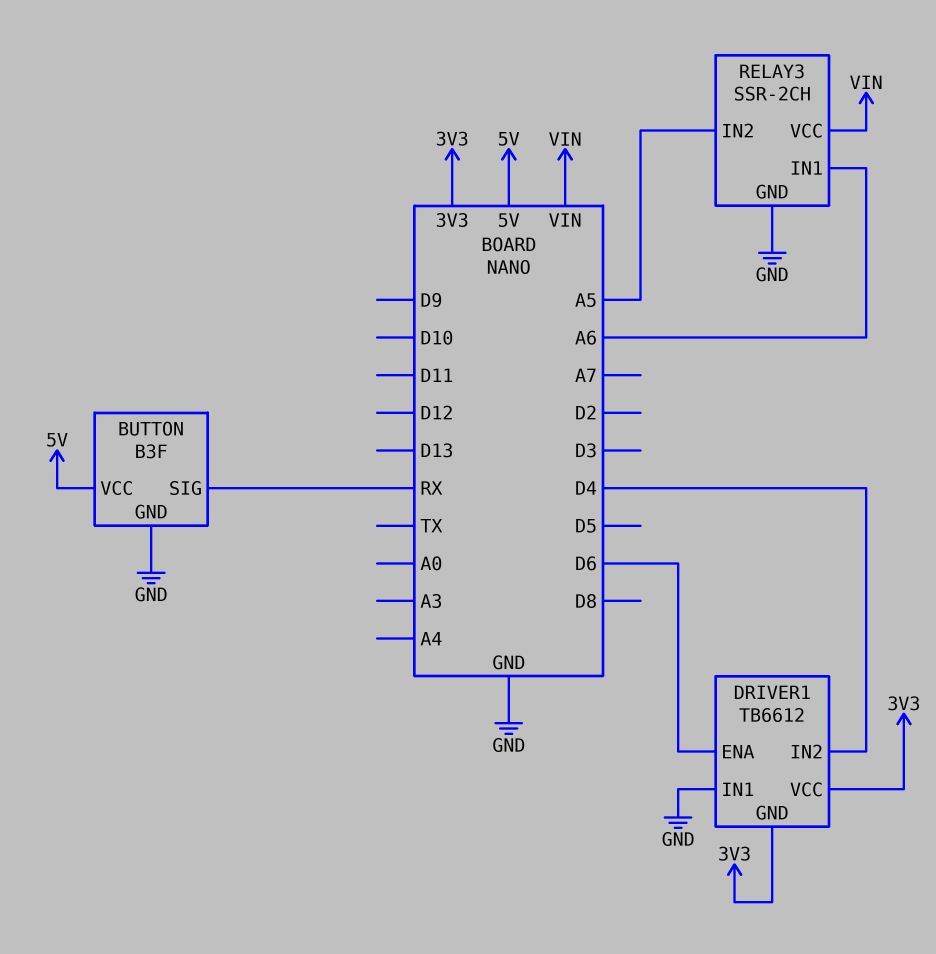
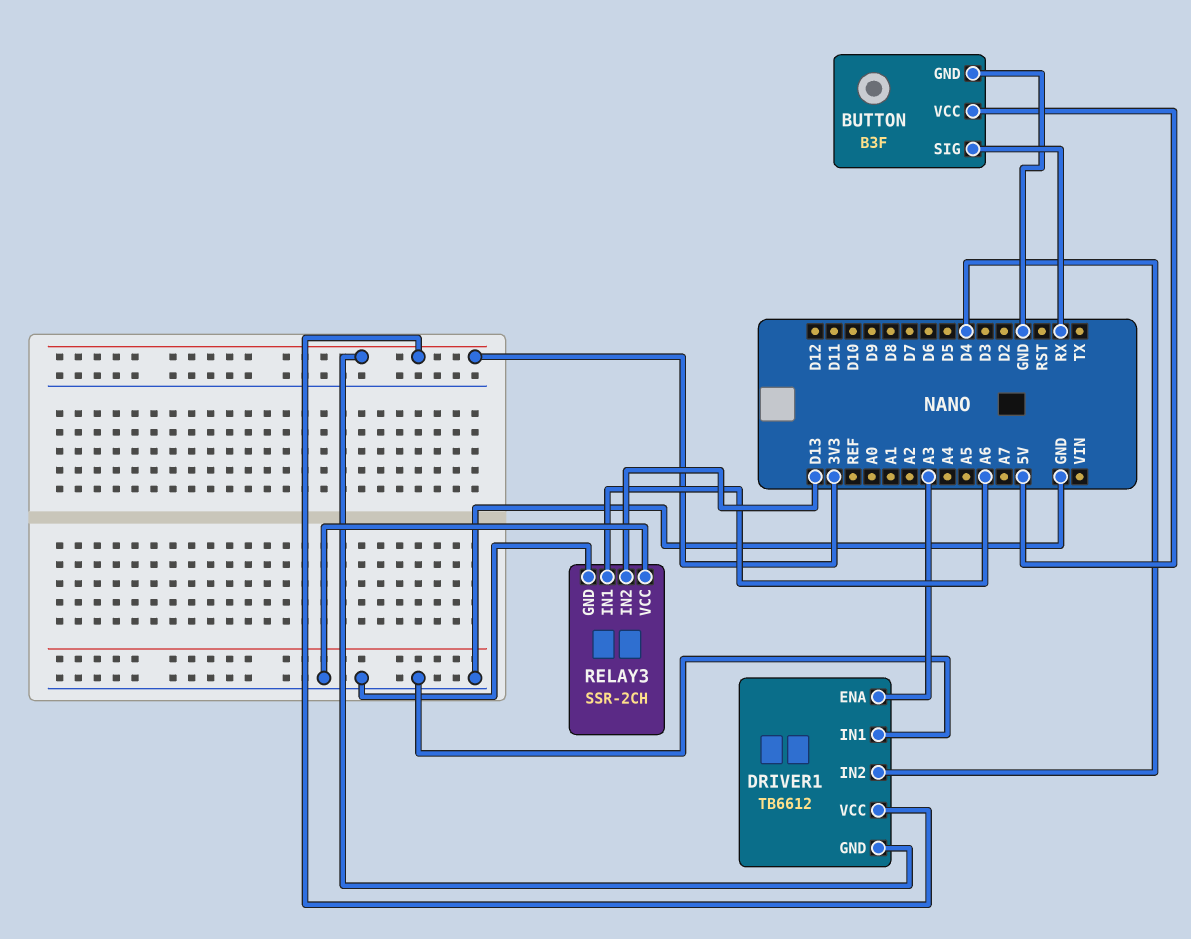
DRIVER1 pin ENA: D6 -> A3
RELAY3 pin IN2: A5 -> D13
RELAY3 pin VCC: VIN -> GND

